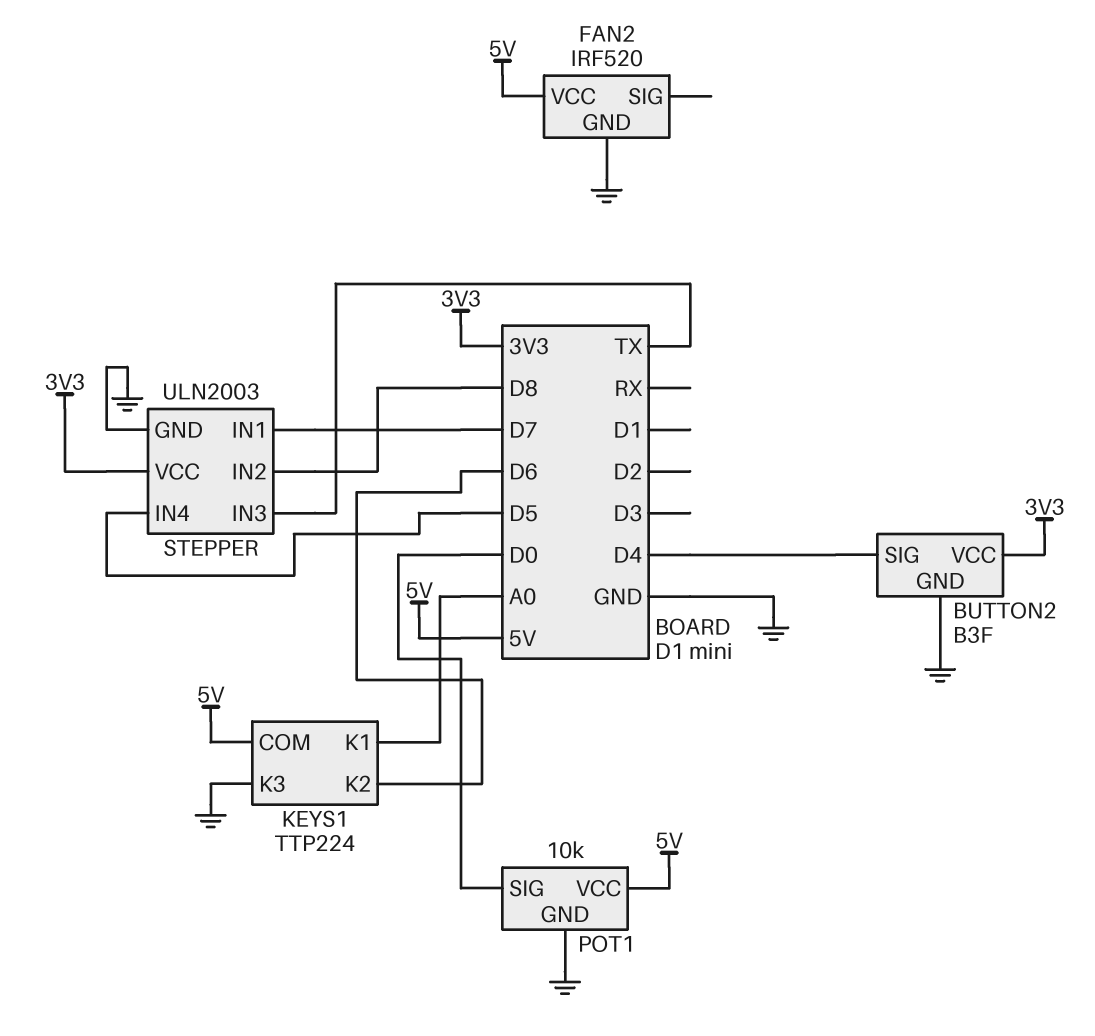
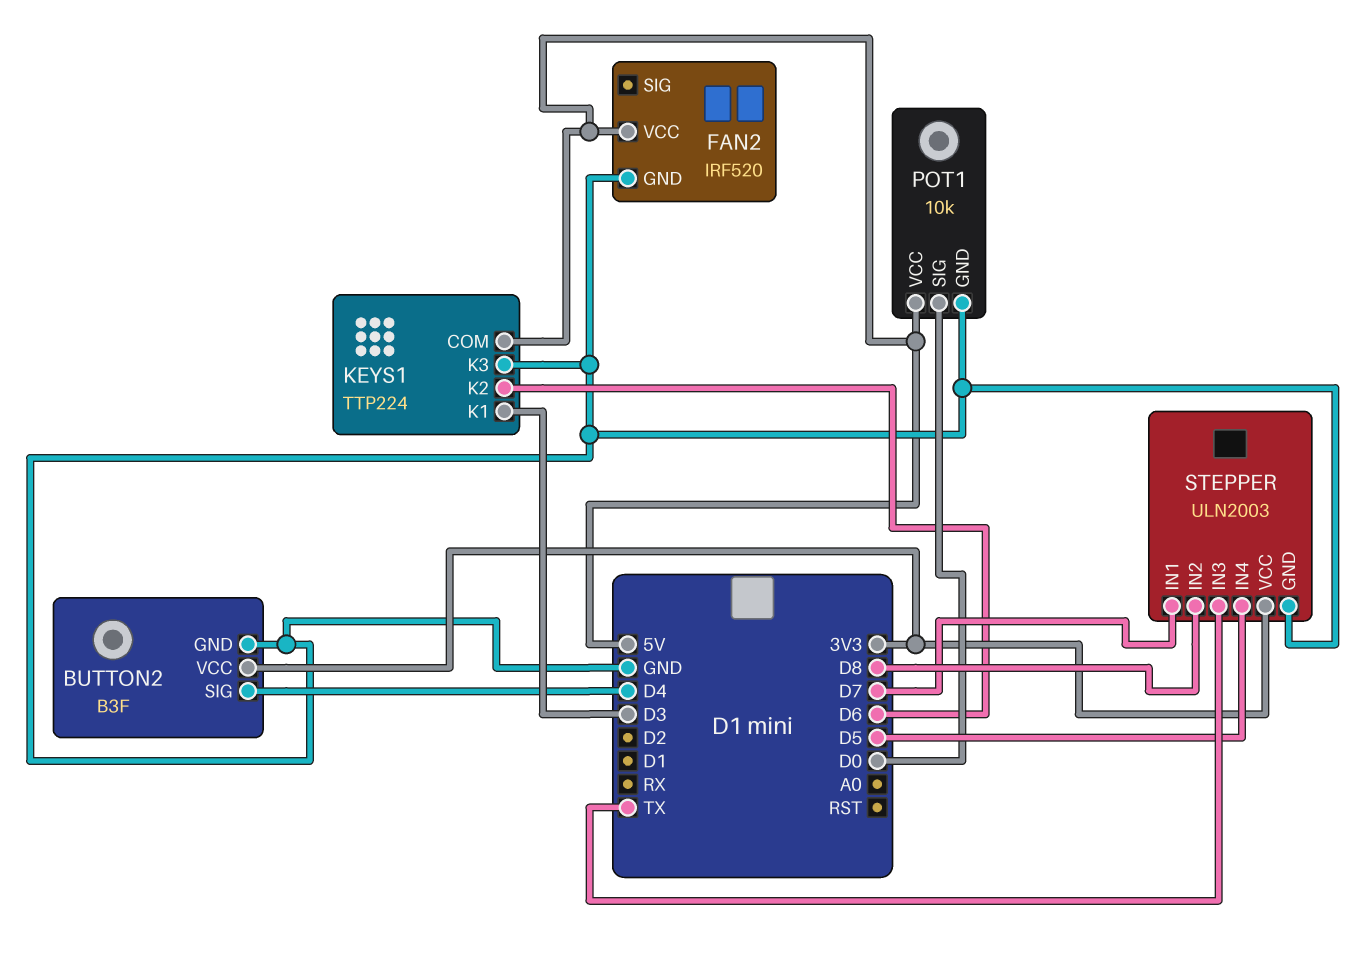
KEYS1 pin K1: A0 -> D3

